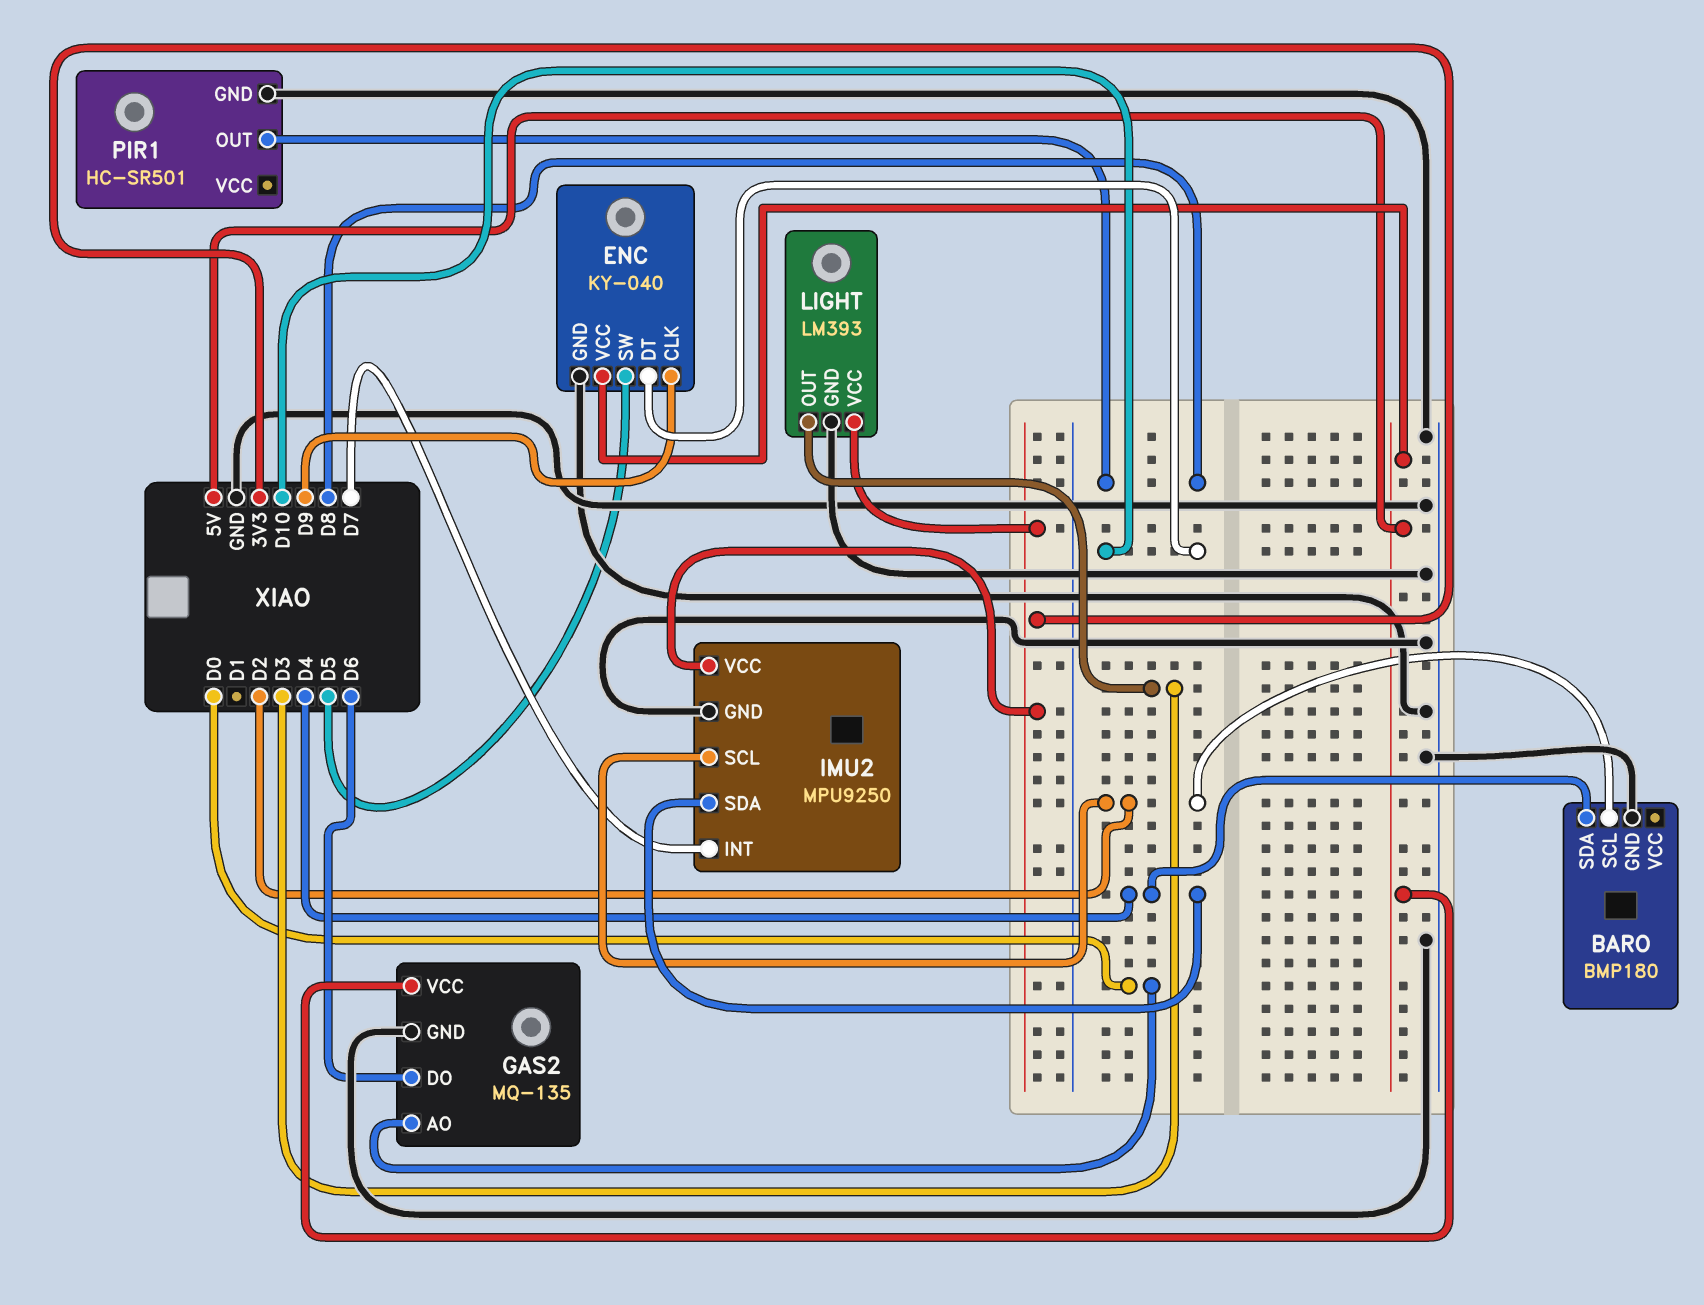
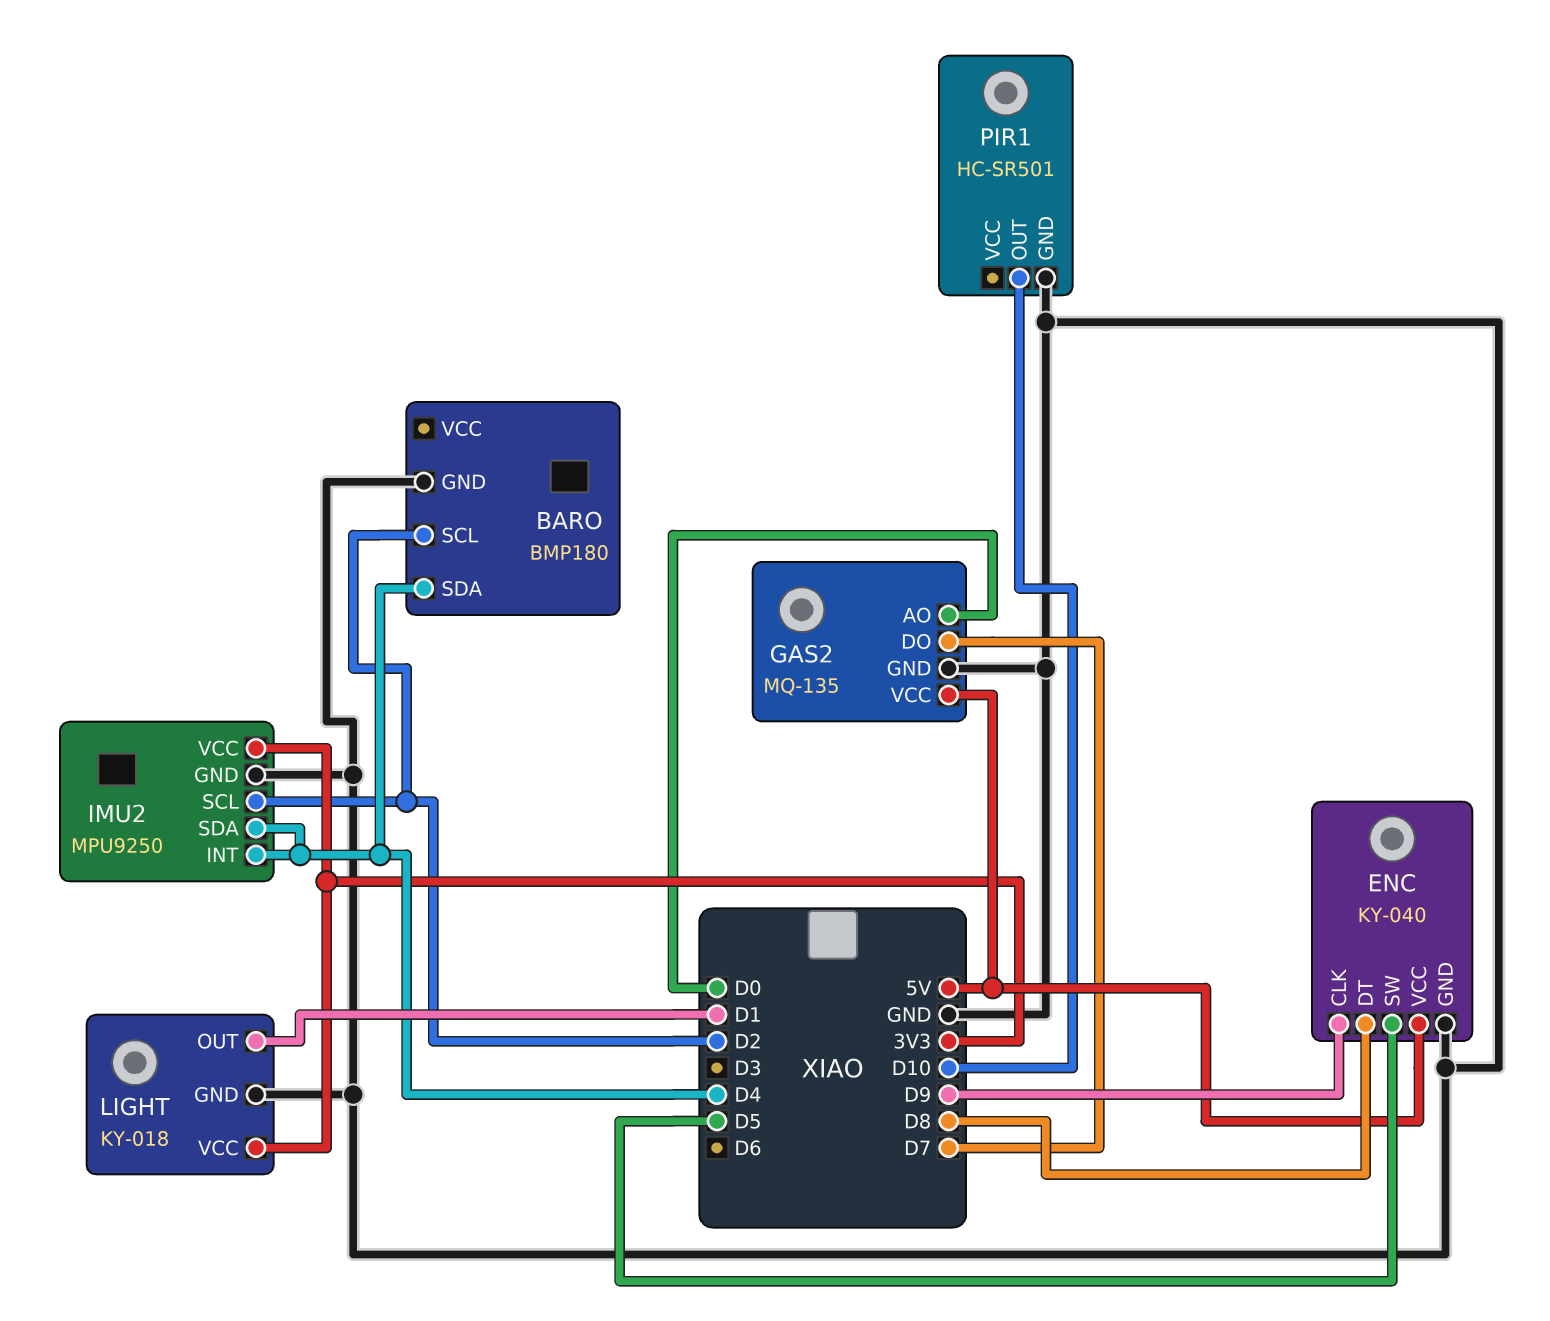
ENC pin DT: D10 -> D8
GAS2 pin DO: D6 -> D7
IMU2 pin INT: D7 -> D4
LIGHT: LM393 -> KY-018
LIGHT pin OUT: D3 -> D1
PIR1 pin OUT: D8 -> D10

